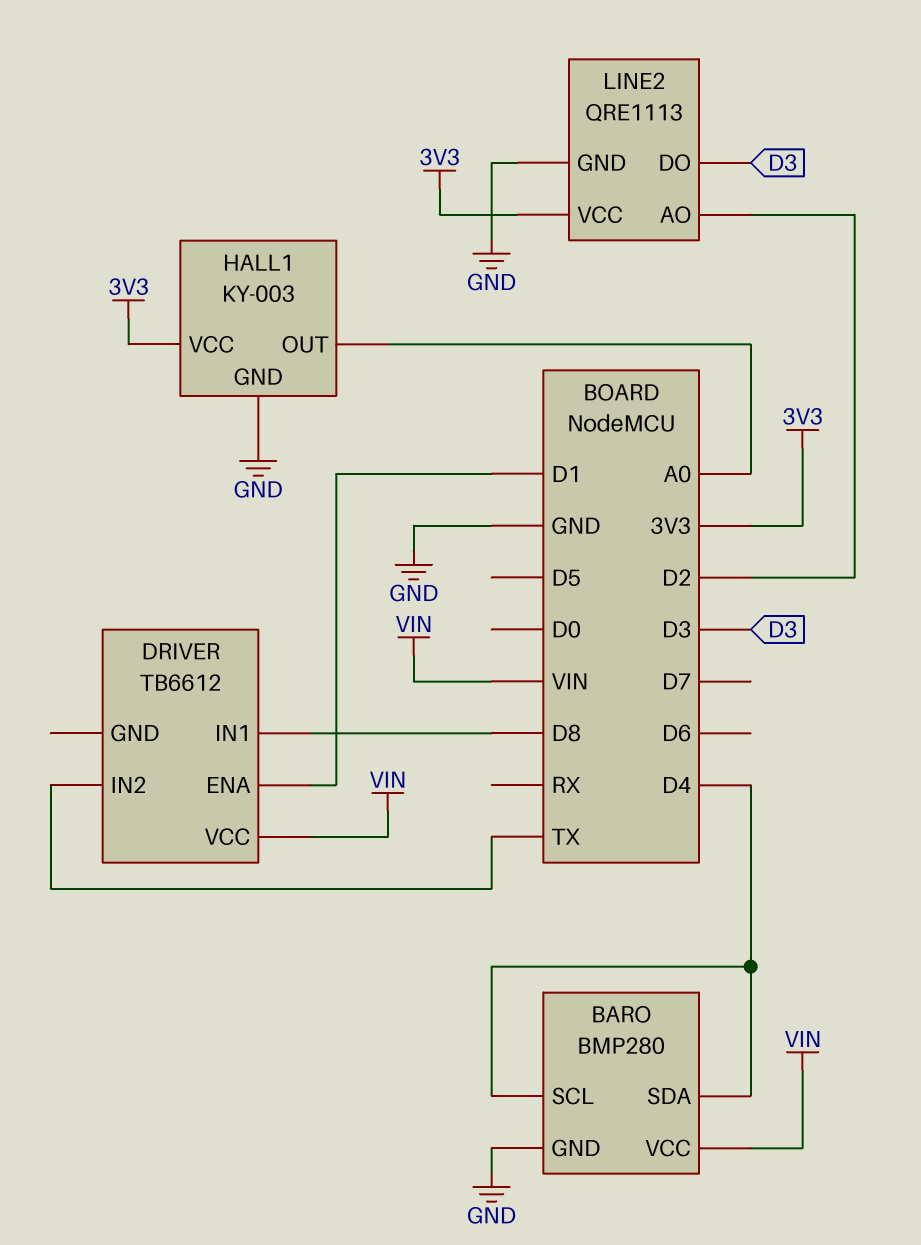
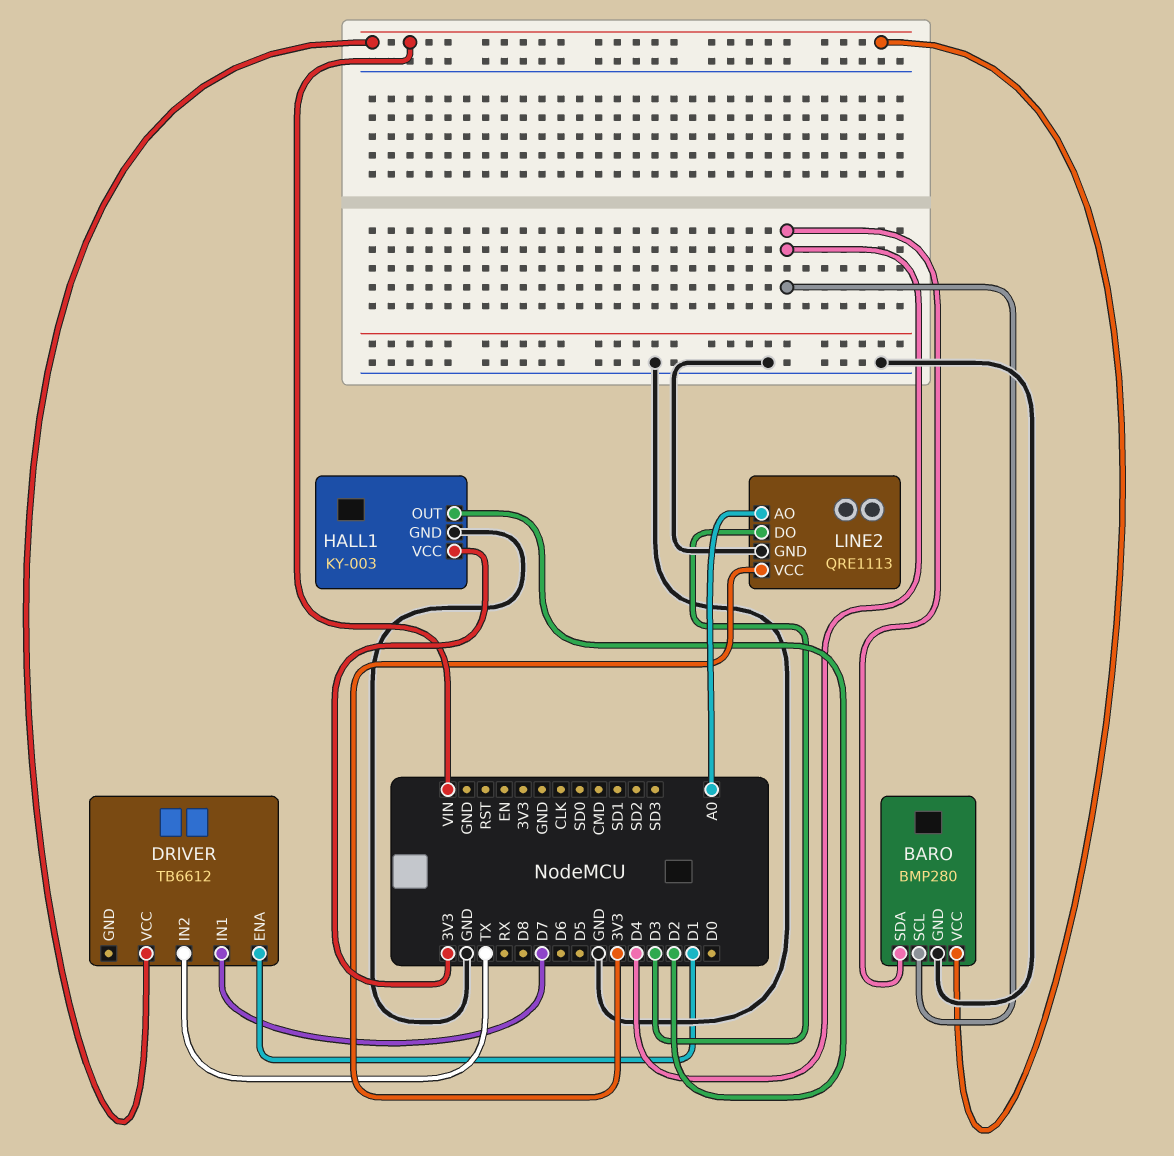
DRIVER pin IN1: D8 -> D7
HALL1 pin OUT: A0 -> D2
LINE2 pin AO: D2 -> A0

